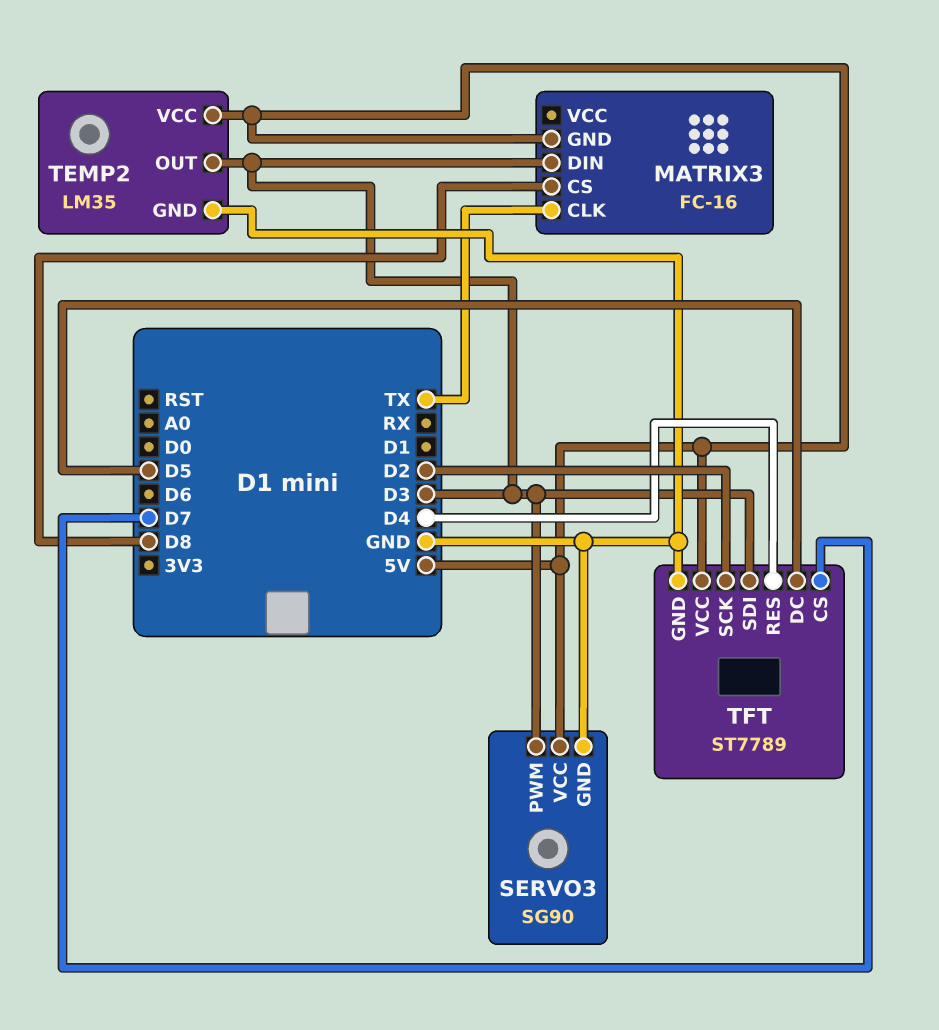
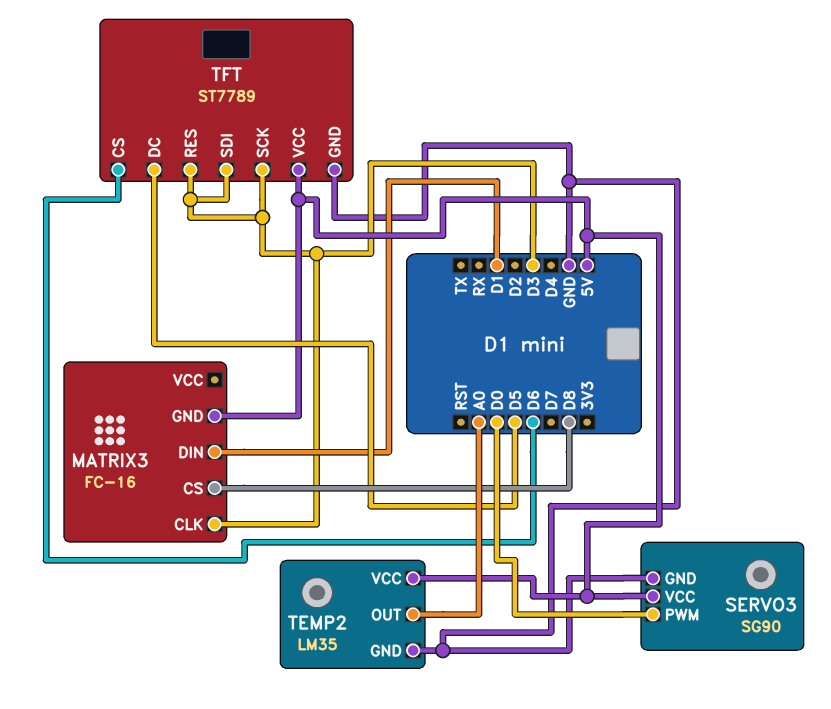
MATRIX3 pin CLK: TX -> D3
MATRIX3 pin DIN: D3 -> D1
SERVO3 pin PWM: D3 -> D0
TEMP2 pin OUT: D3 -> A0
TFT pin CS: D7 -> D6
TFT pin RES: D4 -> D3
TFT pin SCK: D2 -> D3

